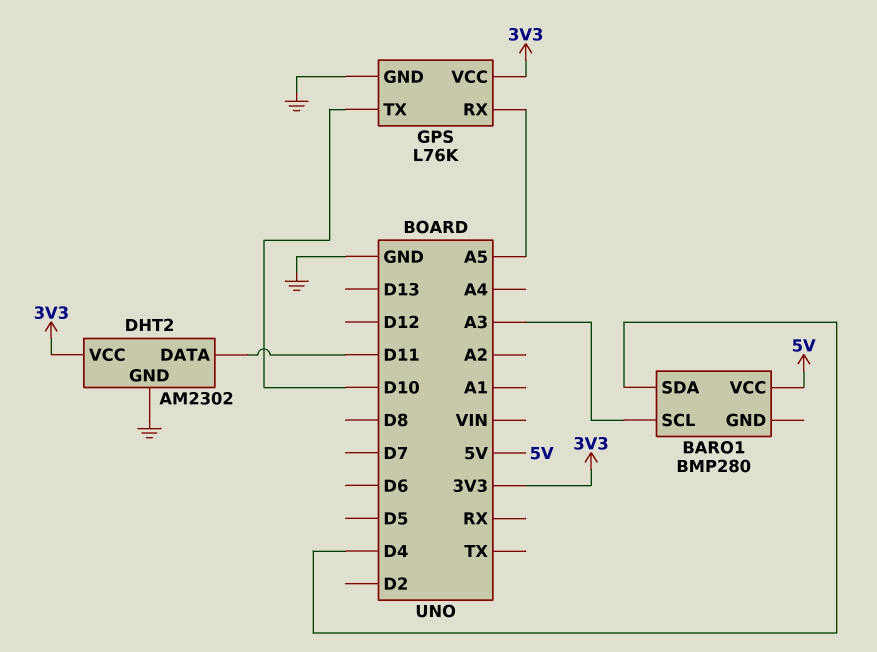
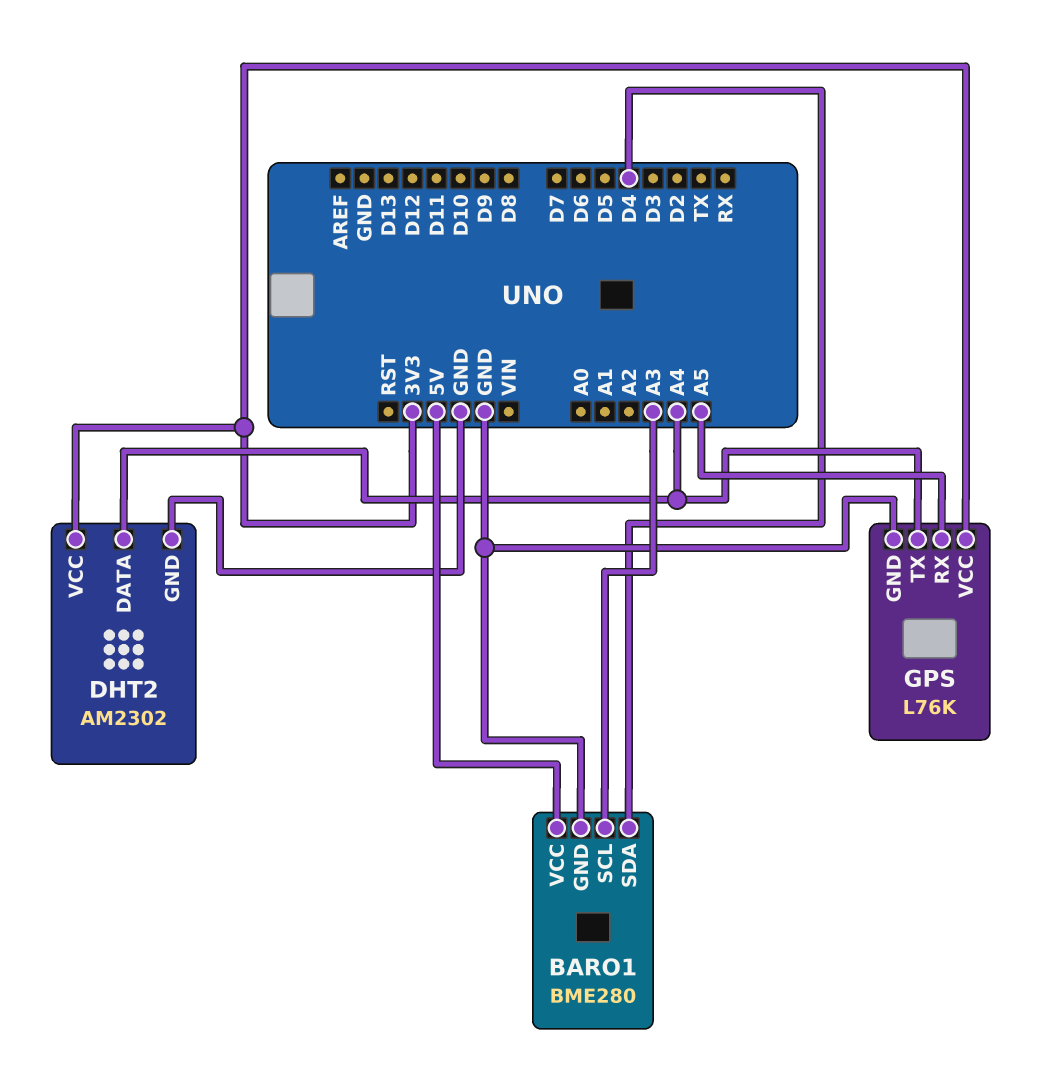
BARO1: BMP280 -> BME280
BARO1 pin GND: none -> GND
DHT2 pin DATA: D11 -> A4
GPS pin TX: D10 -> A4

